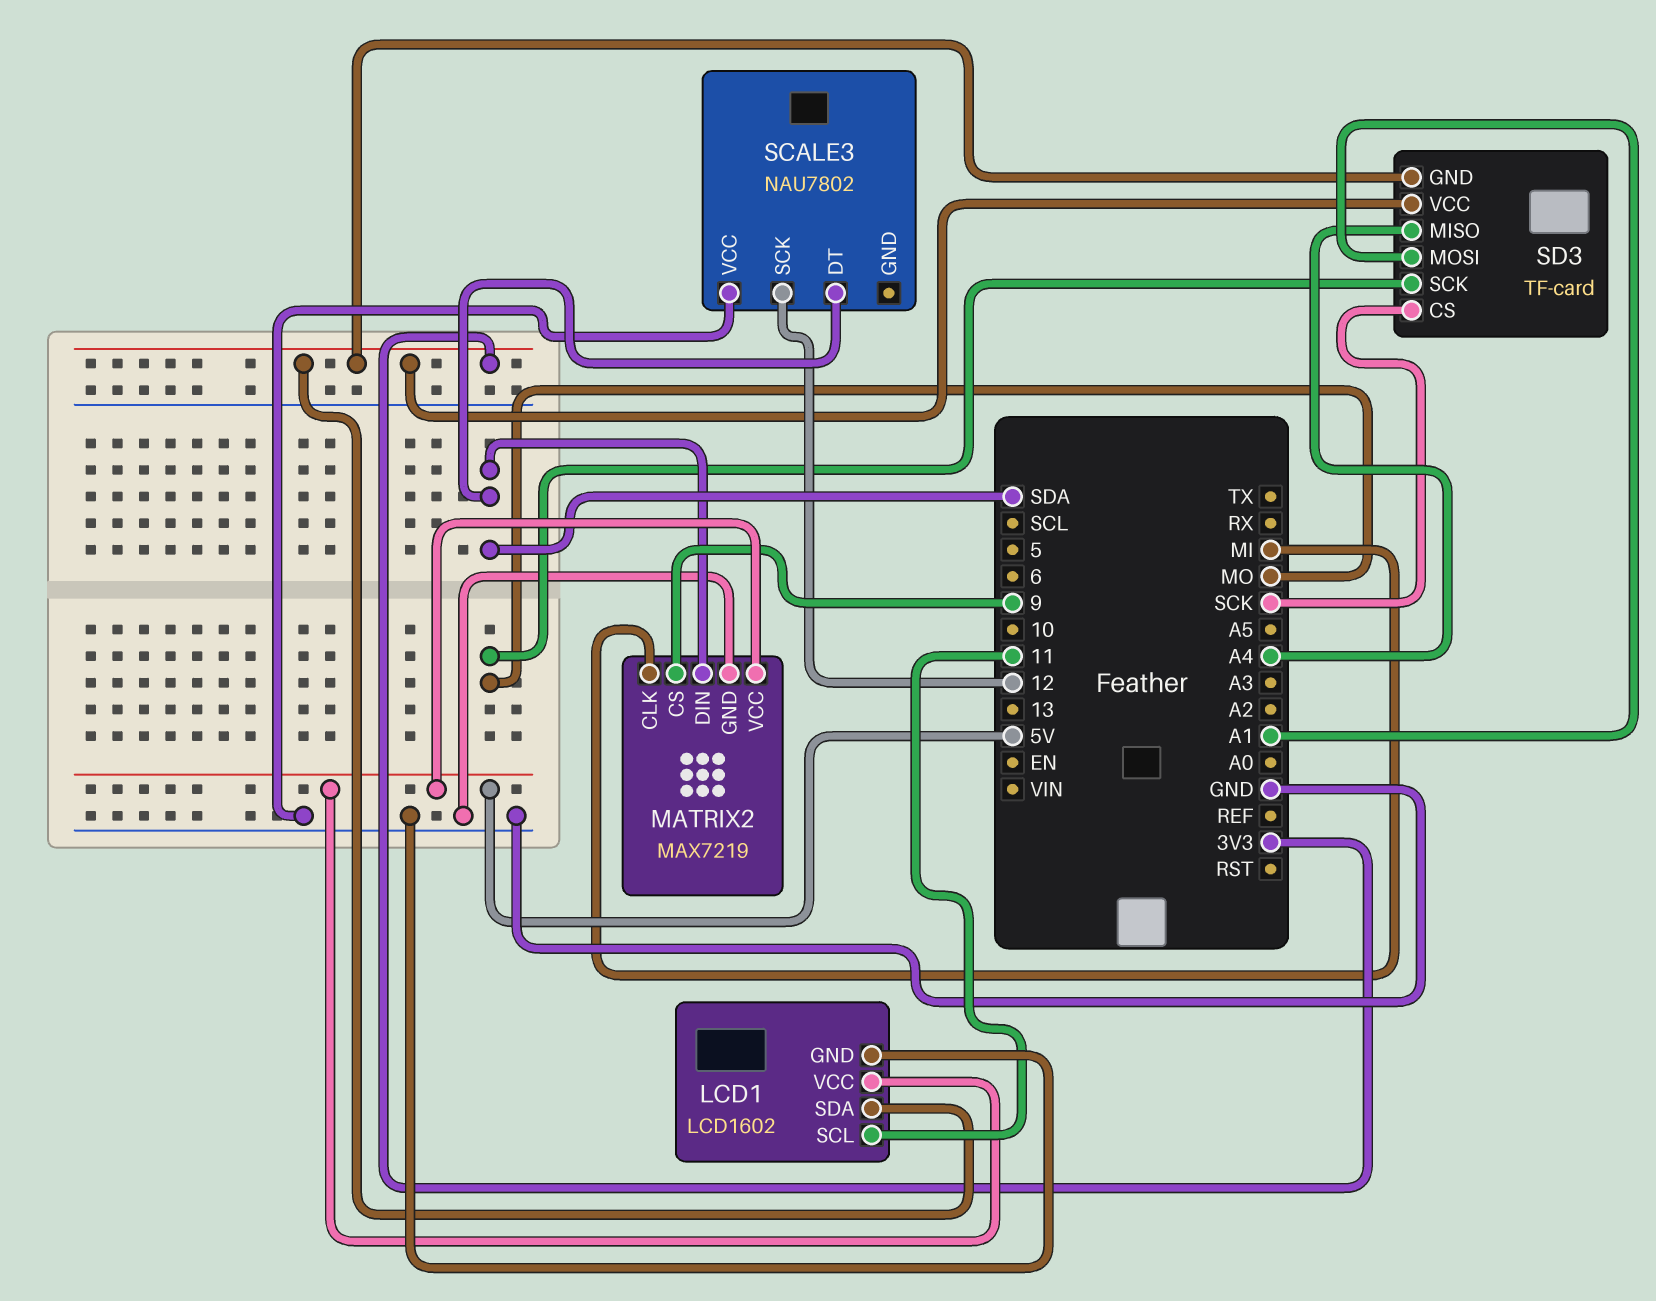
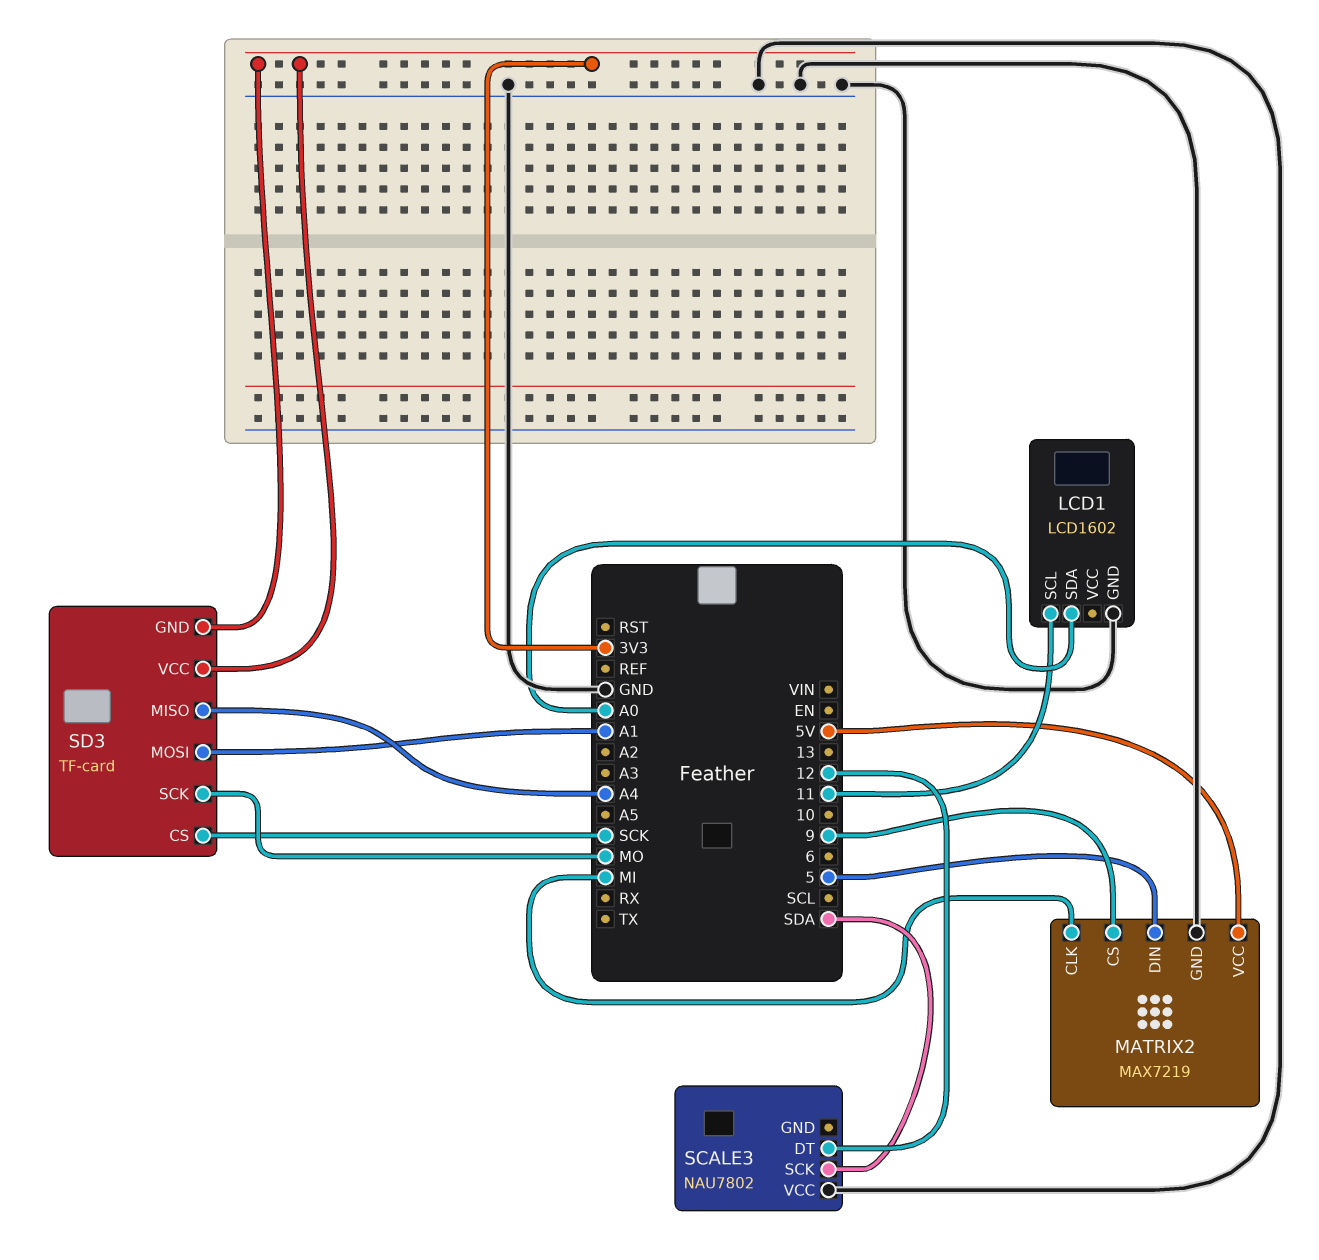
LCD1 pin SDA: 3V3 -> A0
LCD1 pin VCC: 5V -> none
MATRIX2 pin DIN: SDA -> 5
SCALE3 pin DT: SDA -> 12
SCALE3 pin SCK: 12 -> SDA

